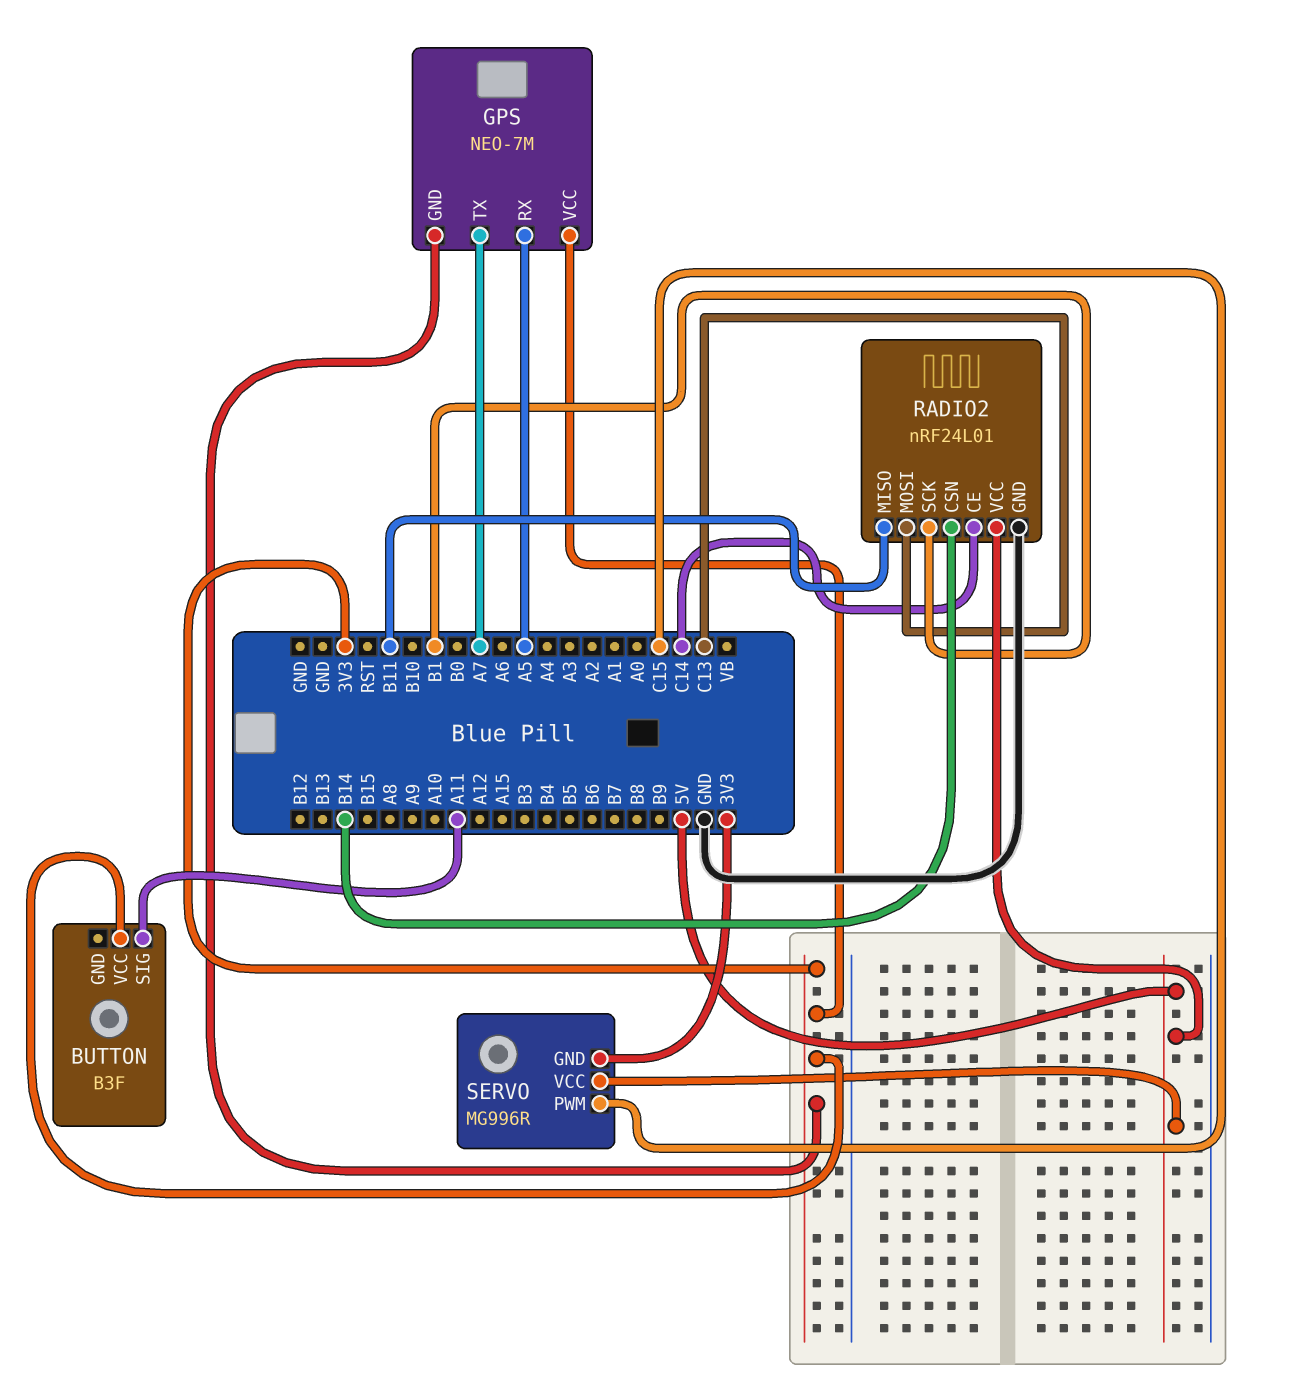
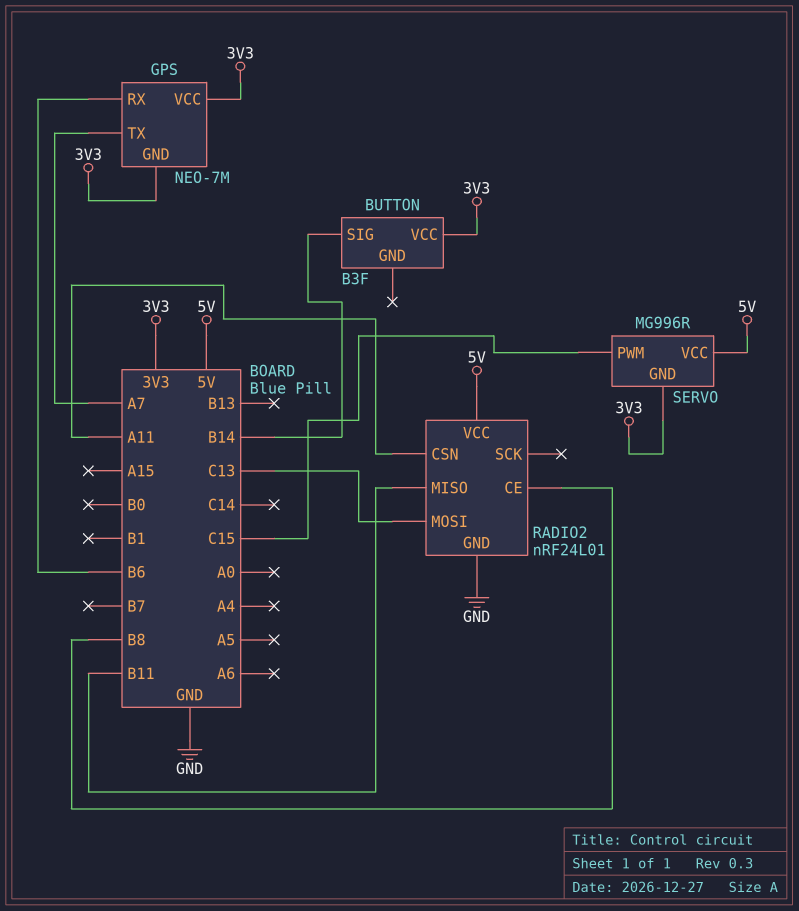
BUTTON pin SIG: A11 -> B14
GPS pin RX: A5 -> B6
RADIO2 pin CE: C14 -> B8
RADIO2 pin CSN: B14 -> A11
RADIO2 pin SCK: B1 -> none

